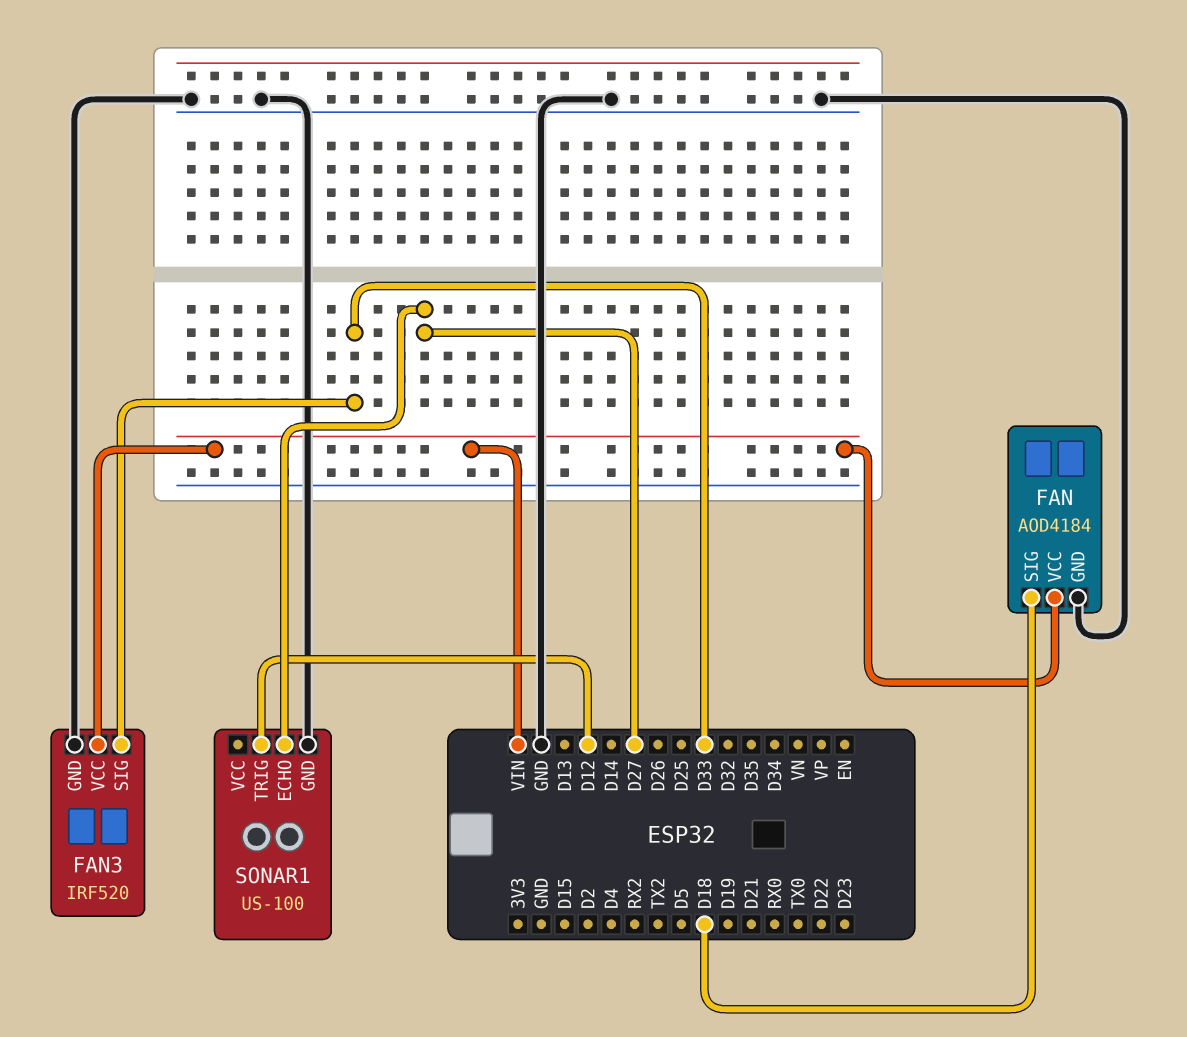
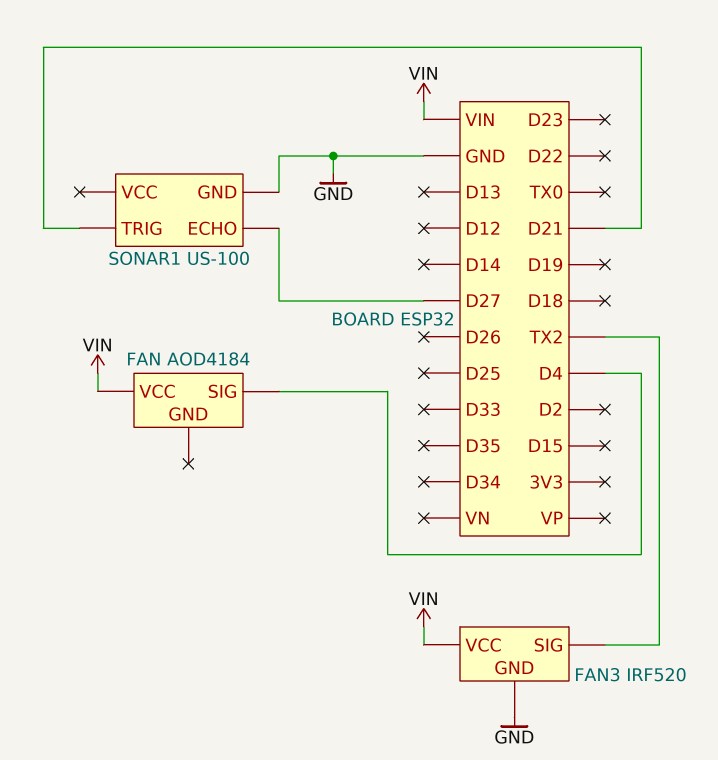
FAN pin GND: GND -> none
FAN pin SIG: D18 -> D4
FAN3 pin SIG: D33 -> TX2
SONAR1 pin TRIG: D12 -> D21

